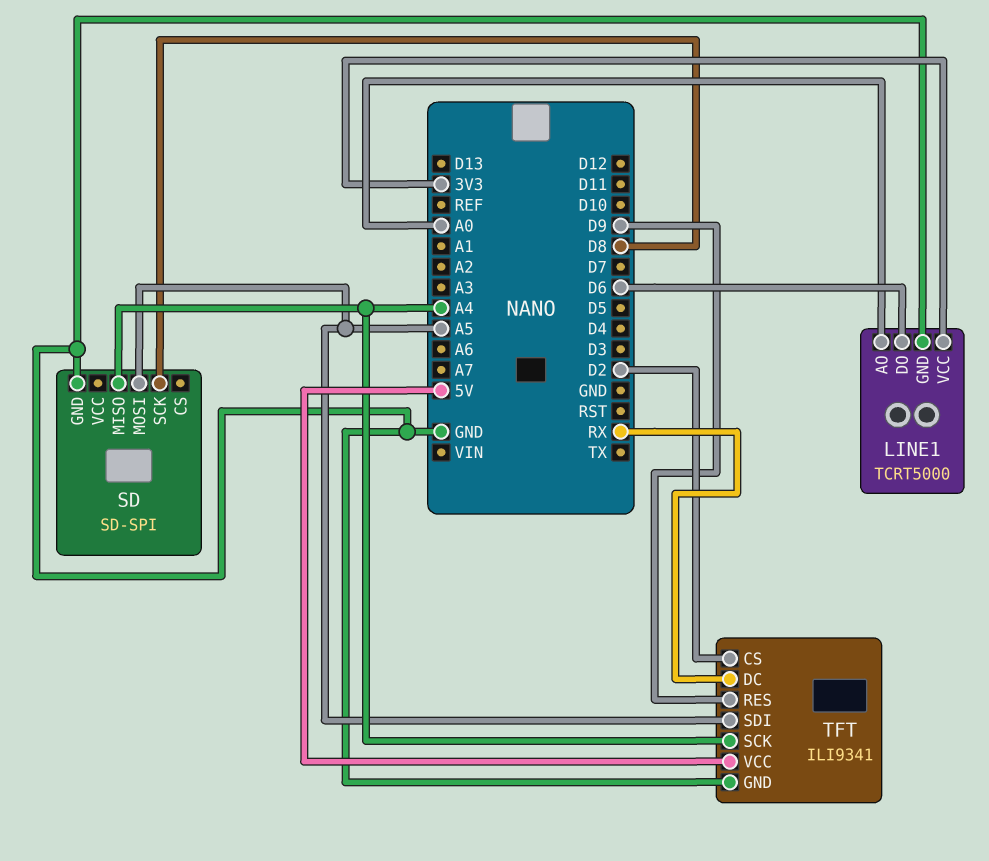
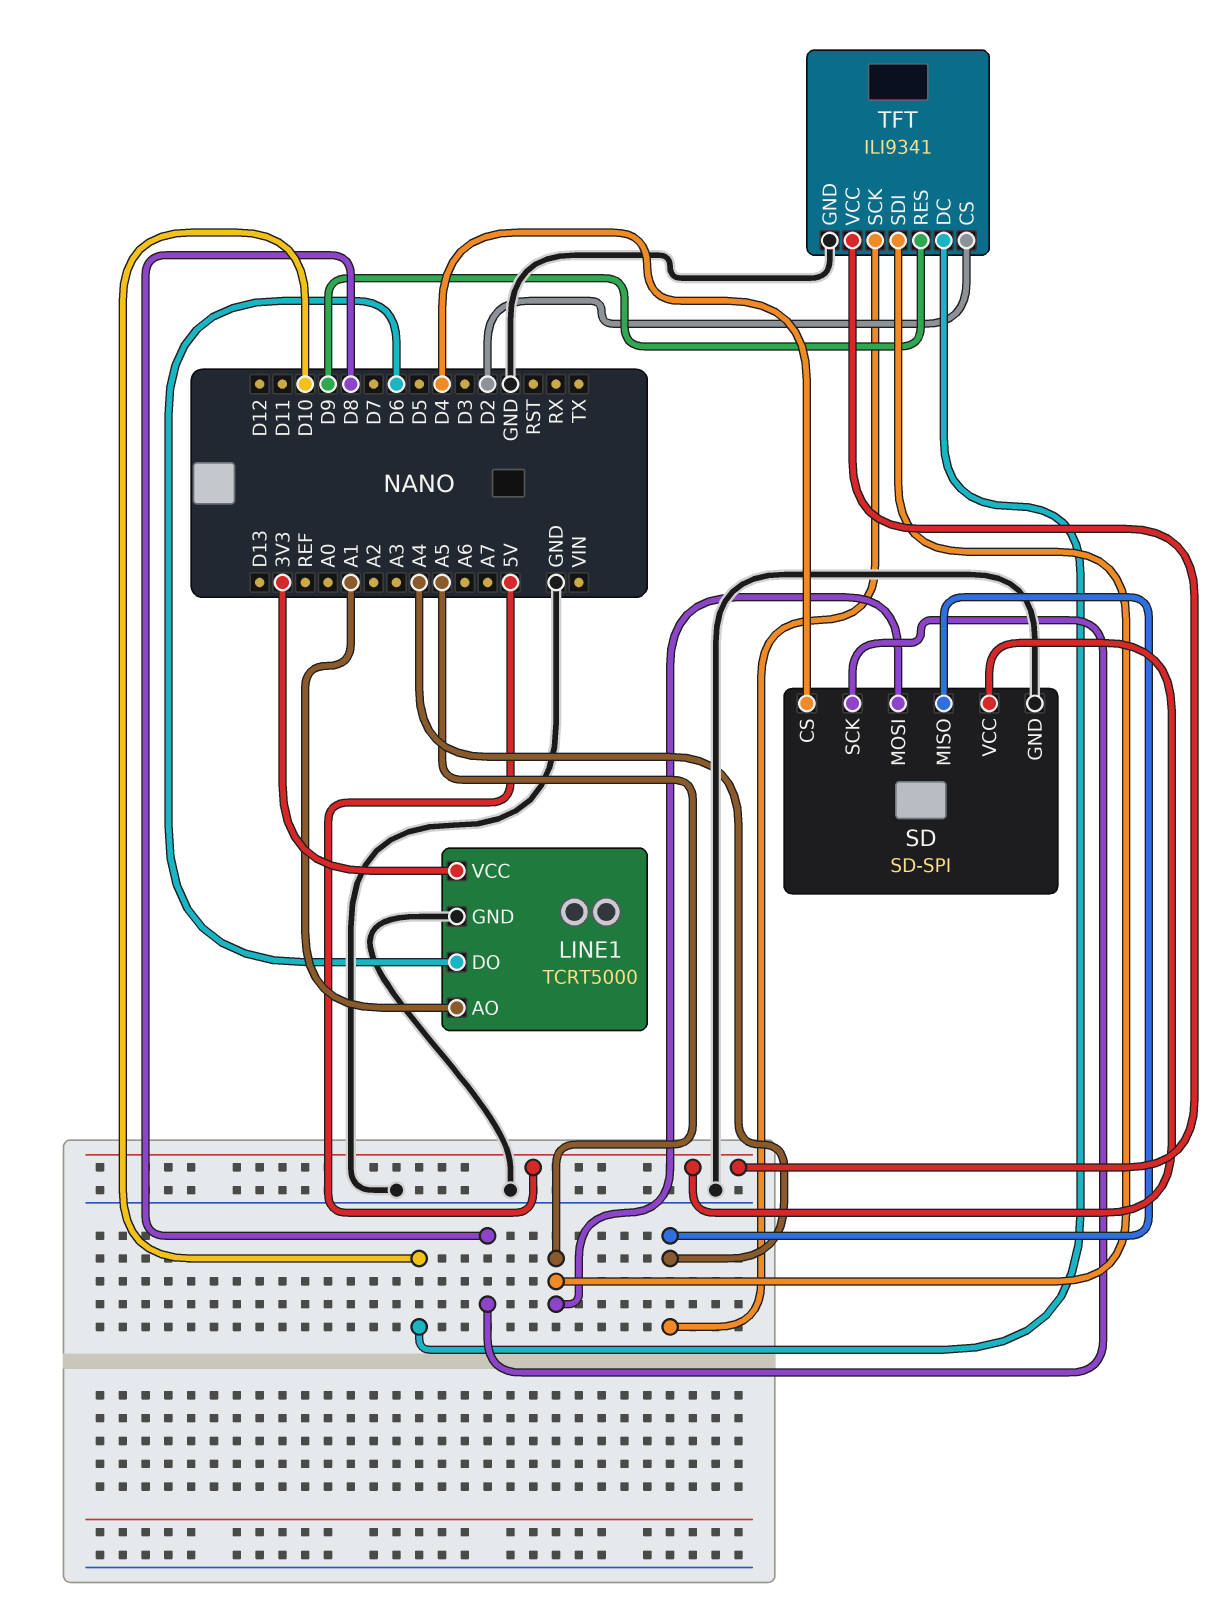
LINE1 pin AO: A0 -> A1
SD pin CS: none -> D4
SD pin VCC: none -> 5V
TFT pin DC: RX -> D10

